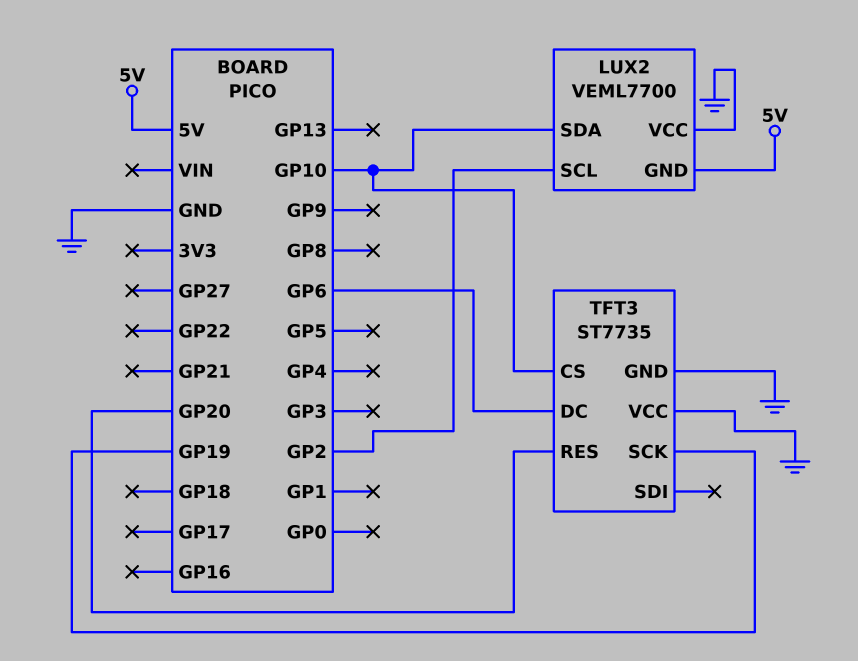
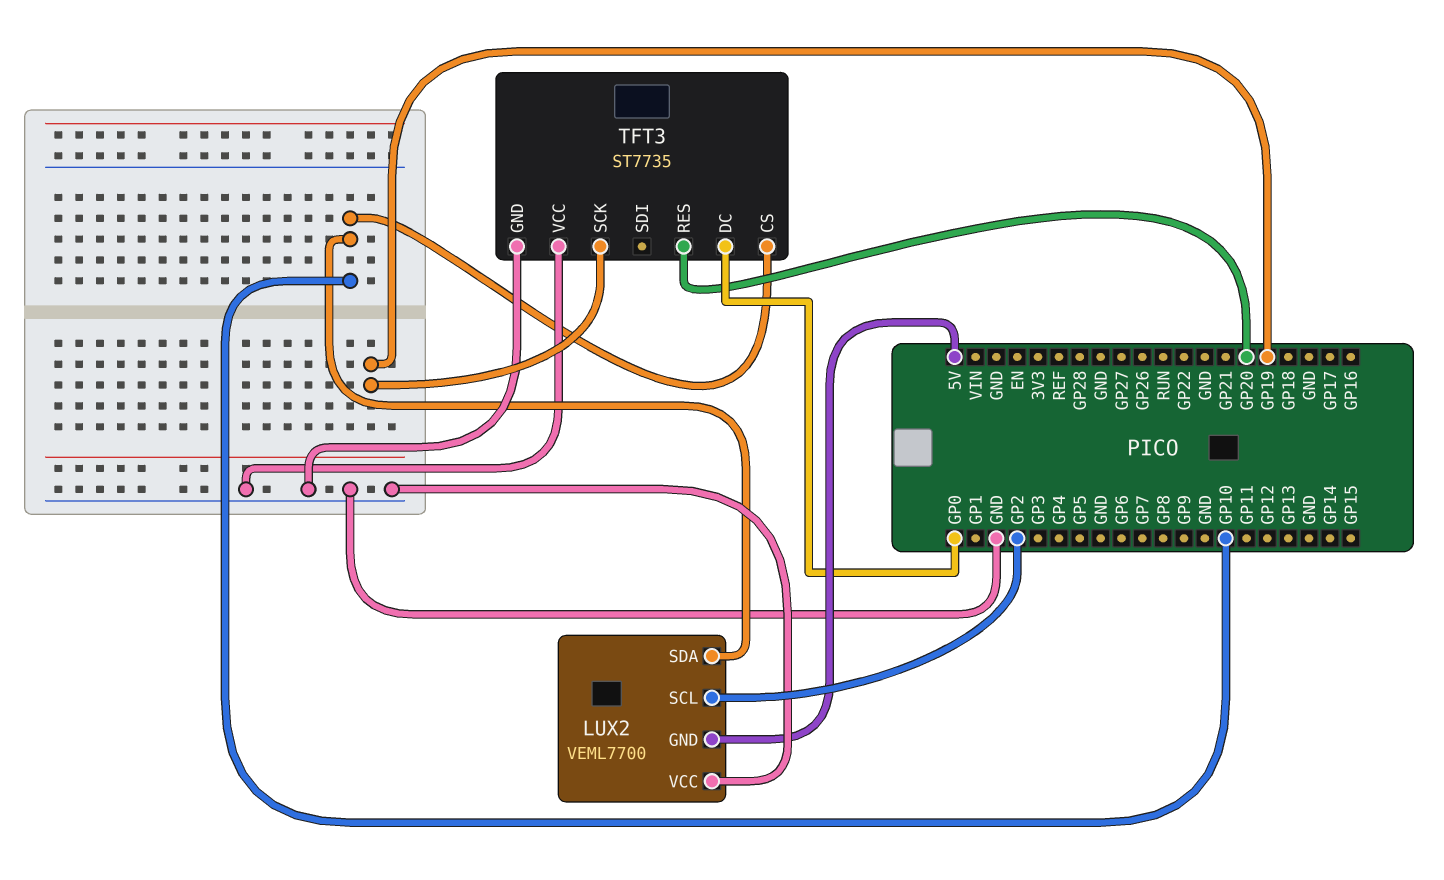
TFT3 pin DC: GP6 -> GP0

